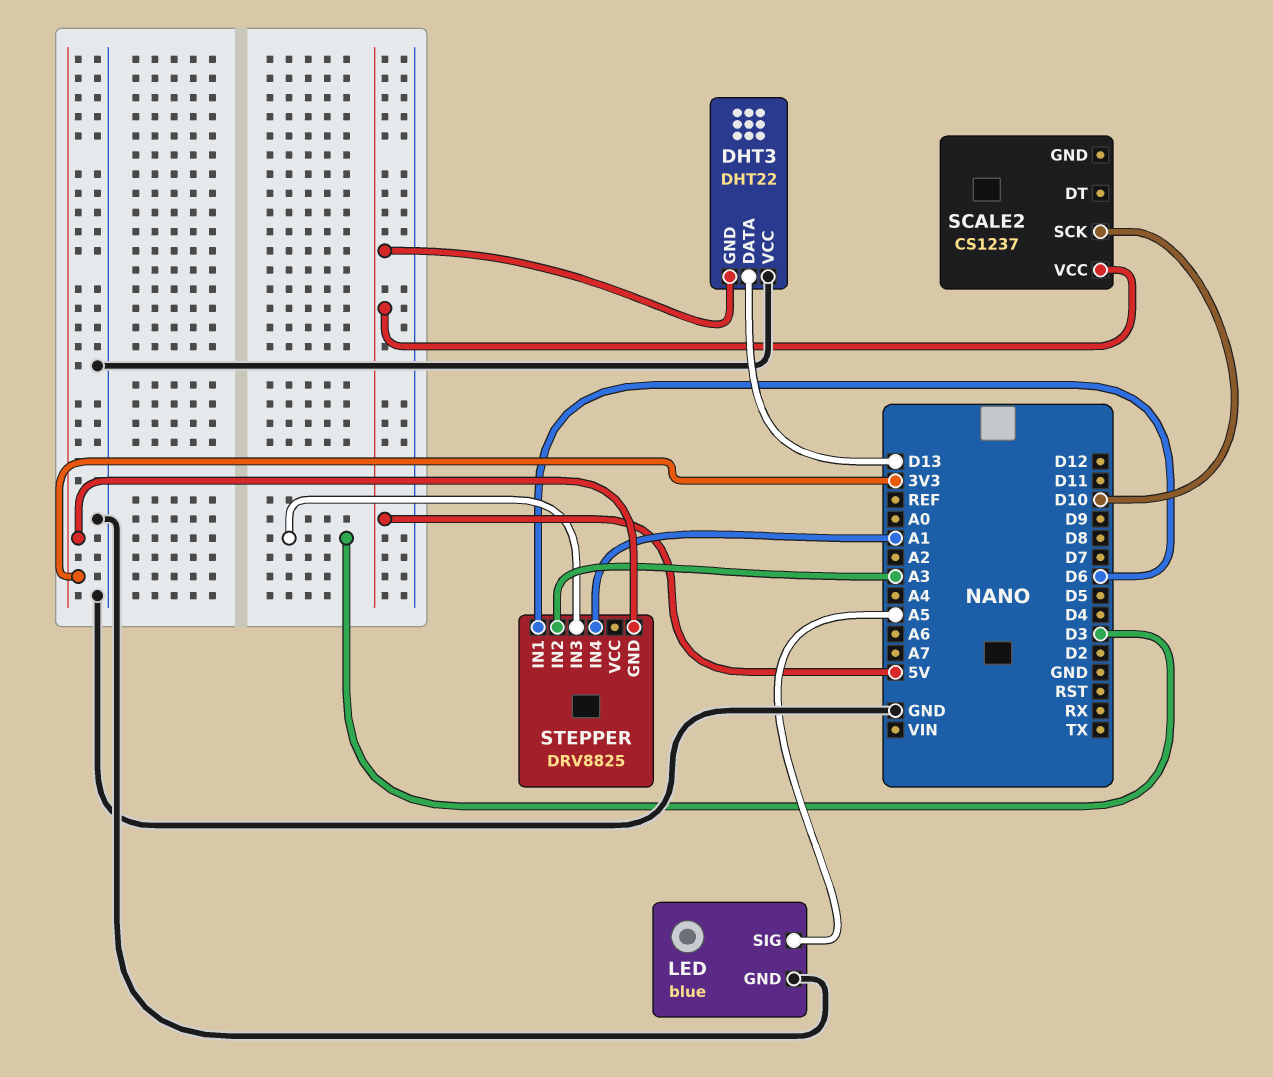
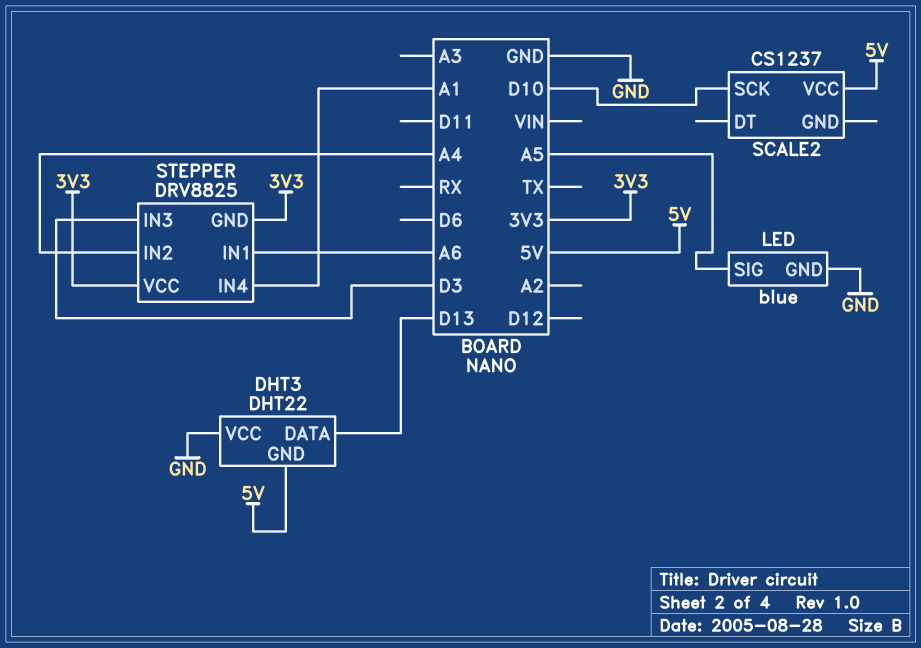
STEPPER pin IN1: D6 -> A6
STEPPER pin IN2: A3 -> A4
STEPPER pin VCC: none -> 3V3

